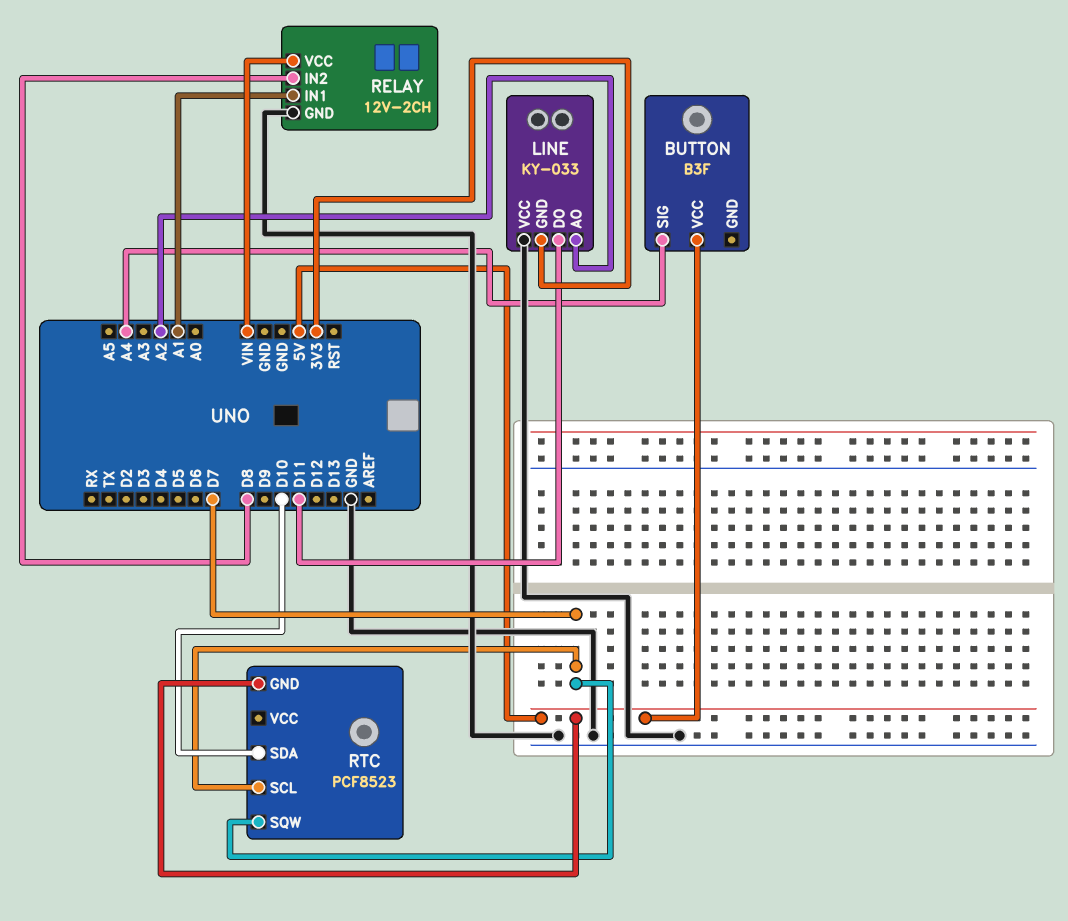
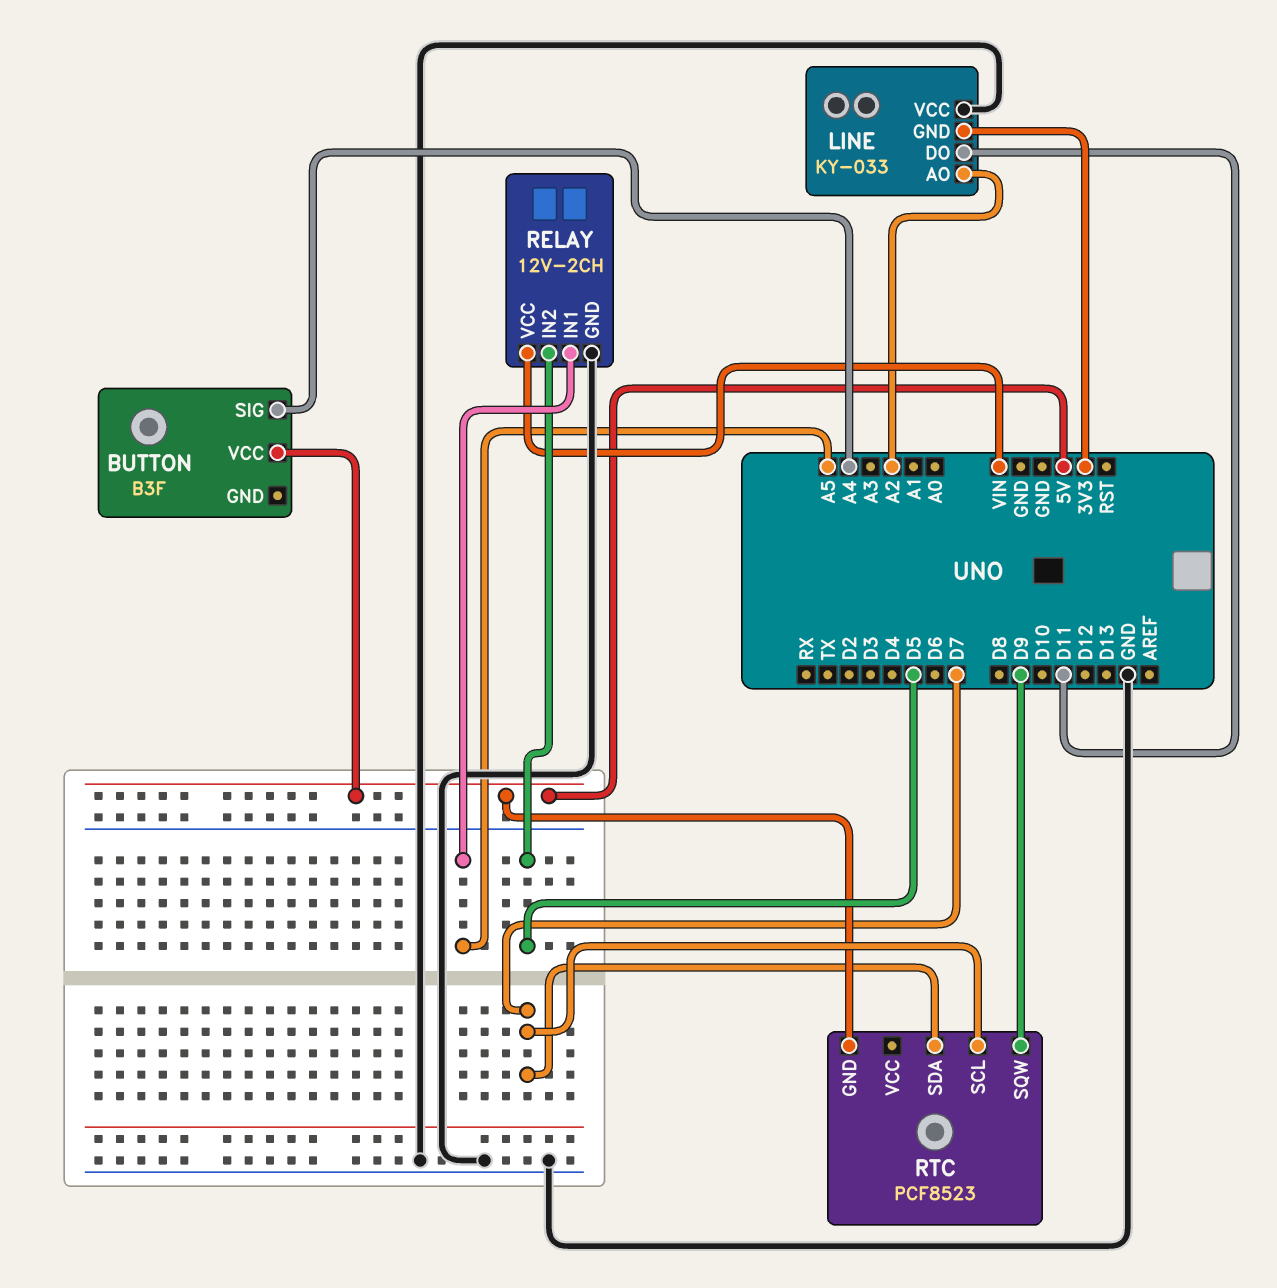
RELAY pin IN1: A1 -> A5
RELAY pin IN2: D8 -> D5
RTC pin SDA: D10 -> D7
RTC pin SQW: D7 -> D9

